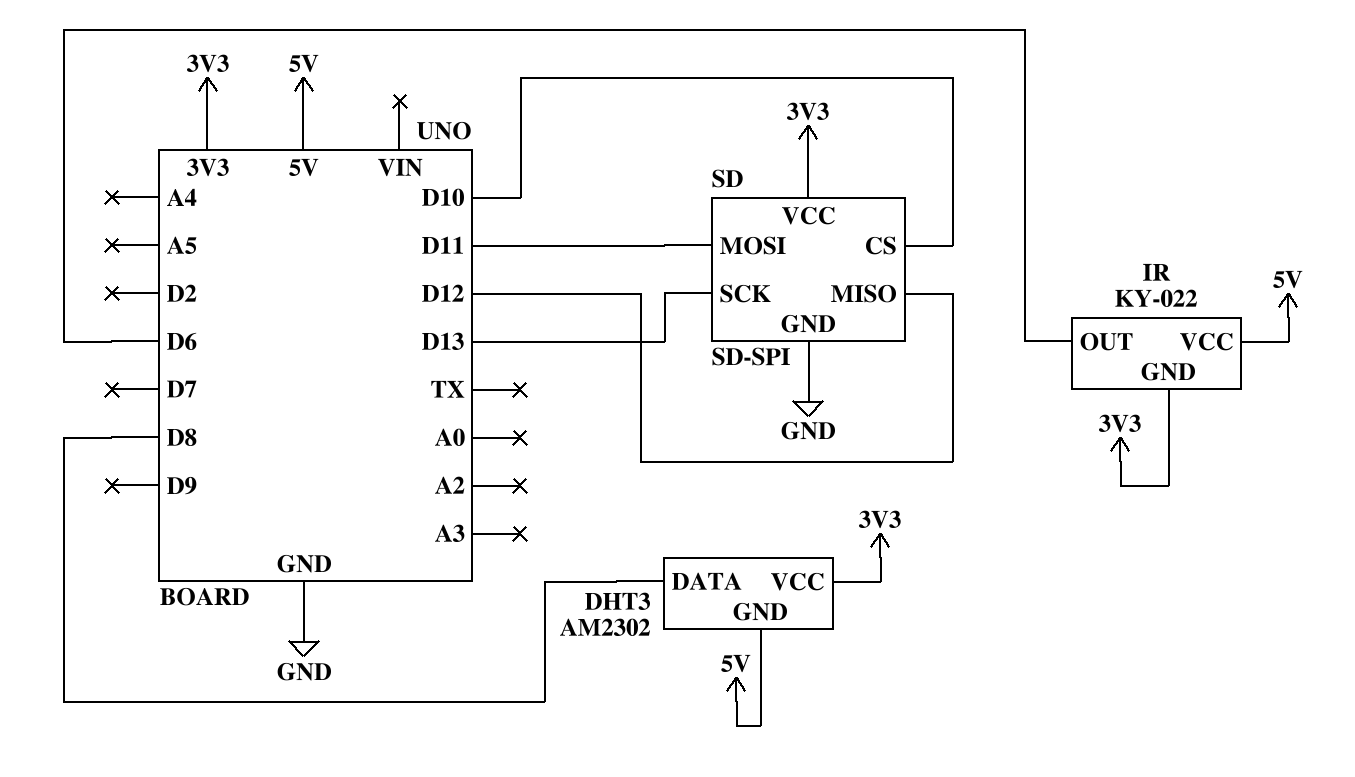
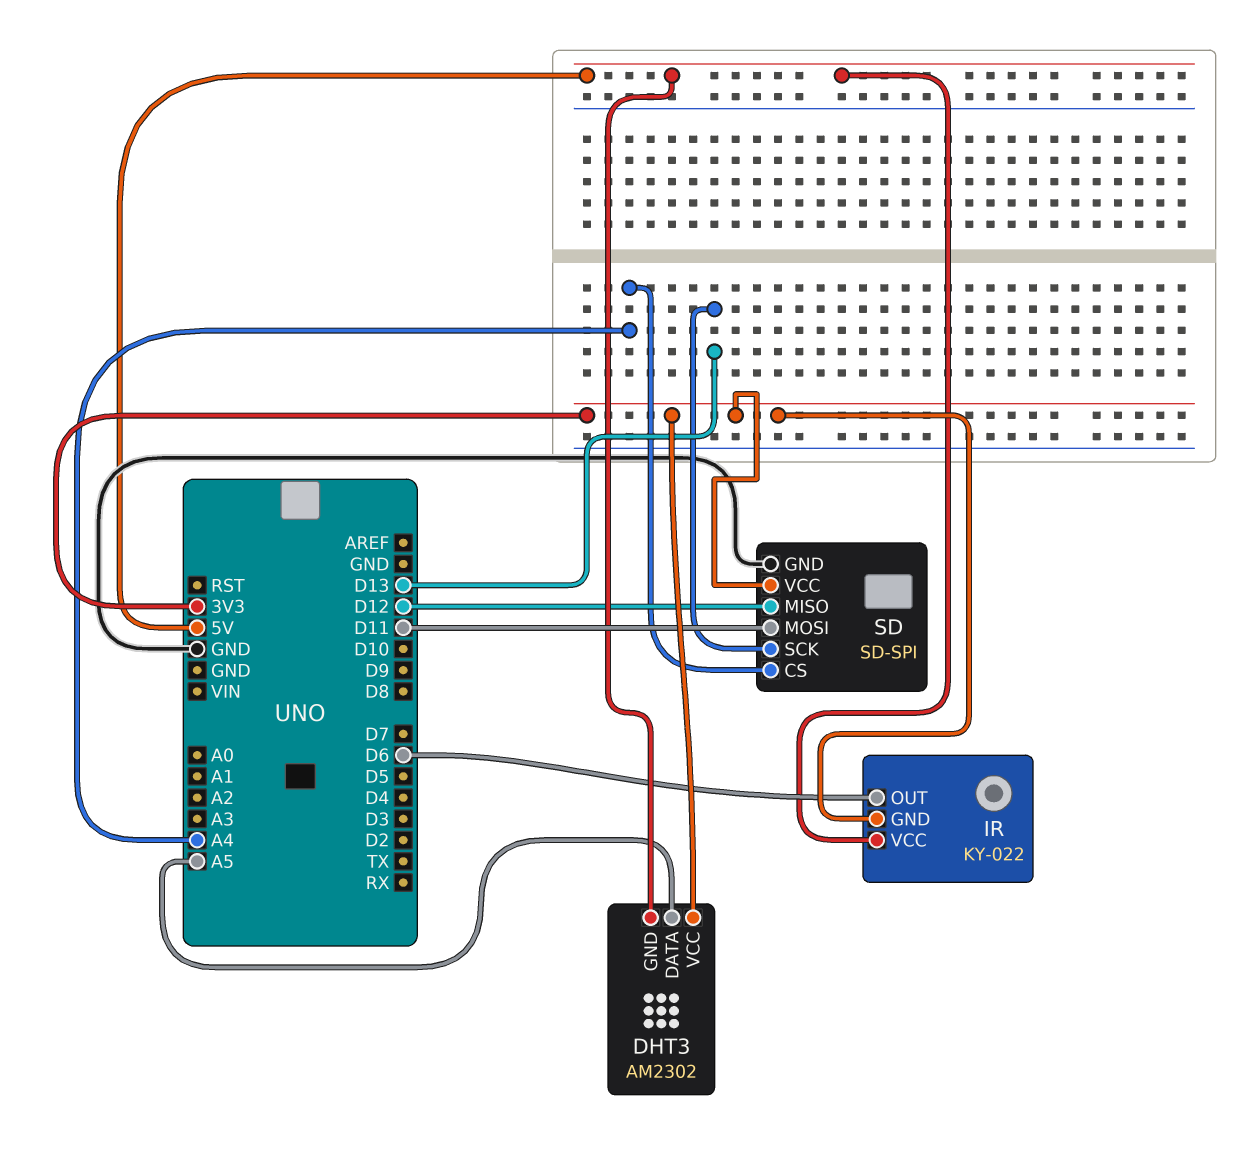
DHT3 pin DATA: D8 -> A5
SD pin CS: D10 -> A4

